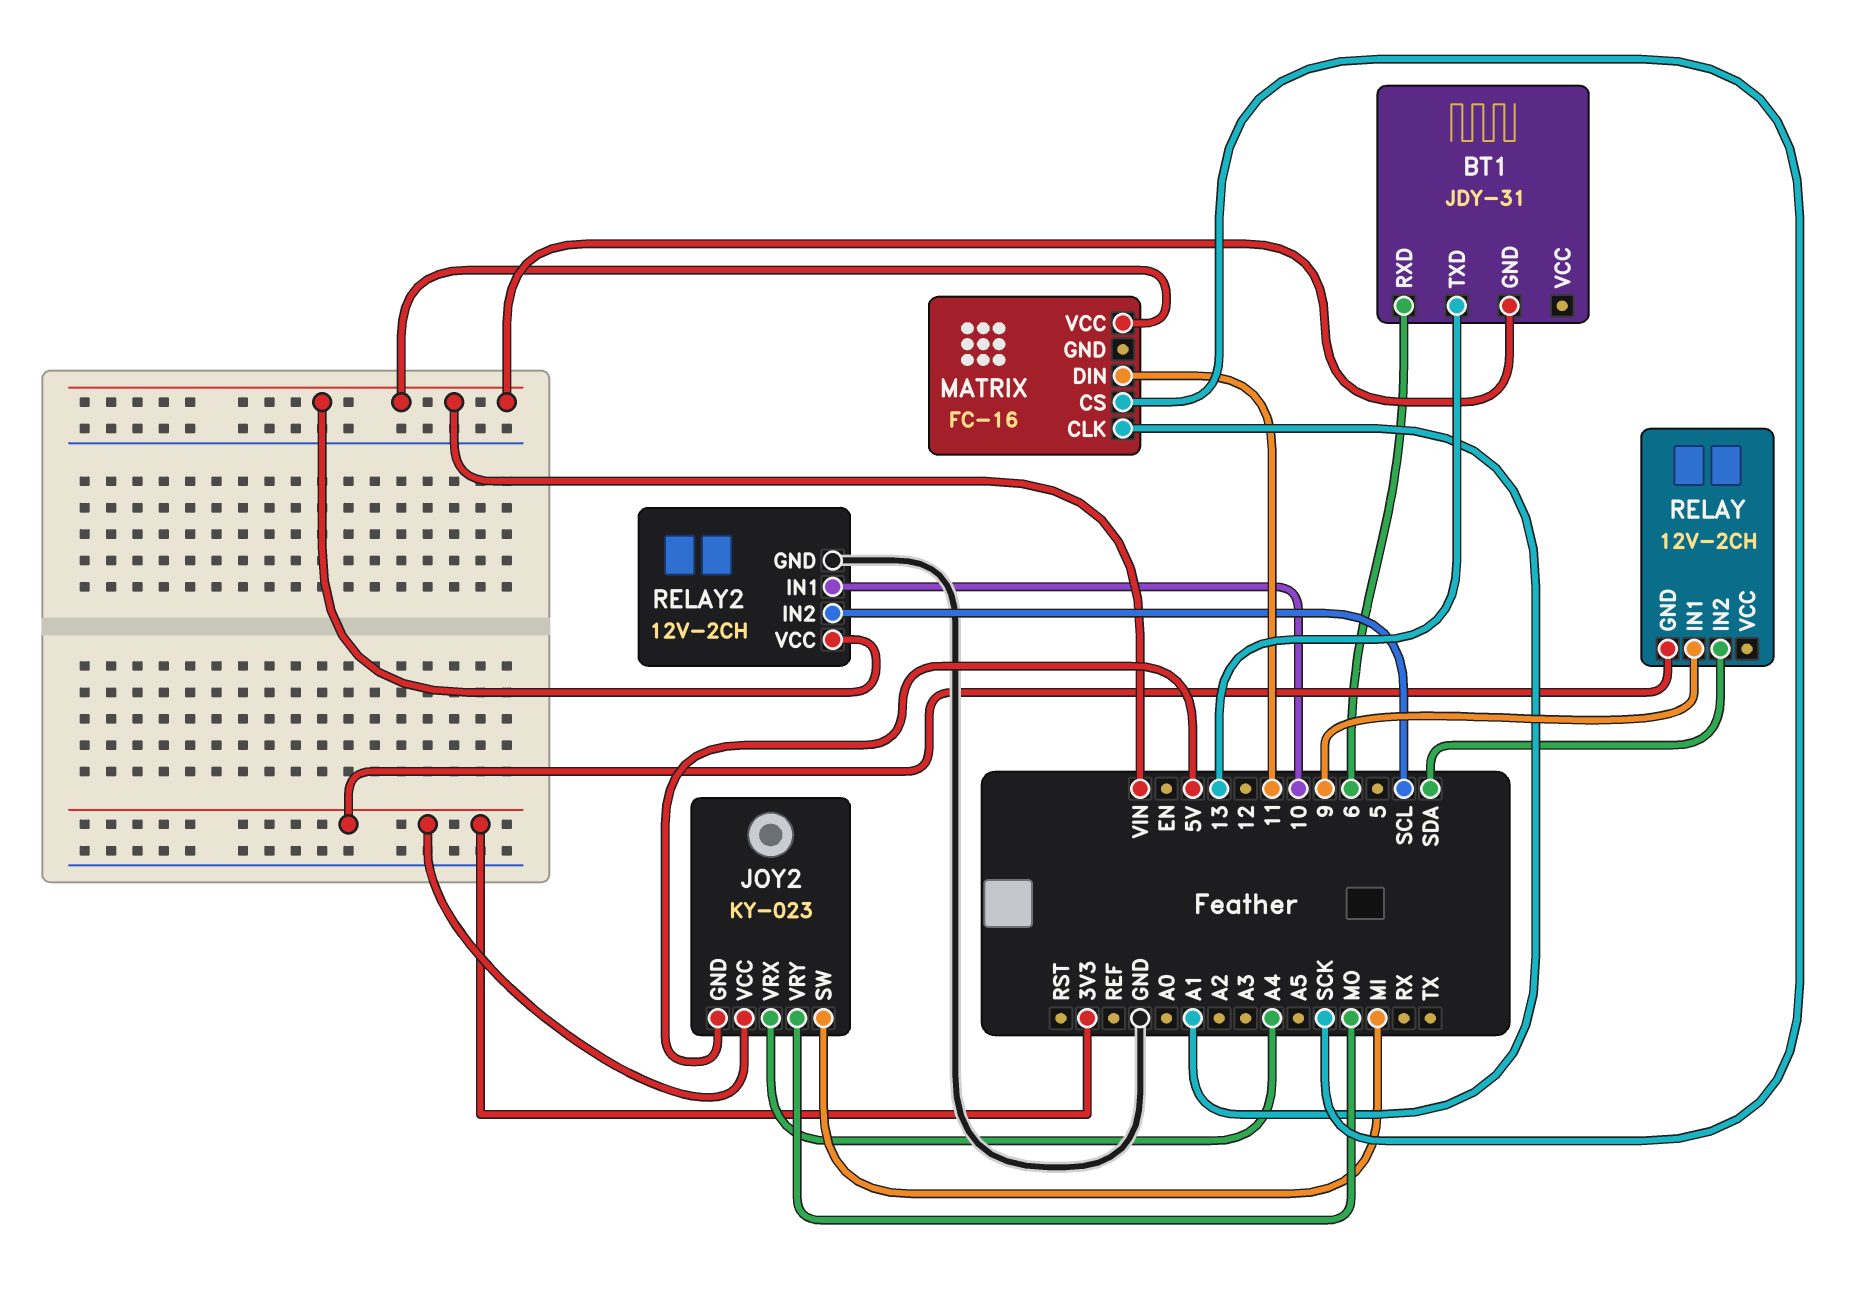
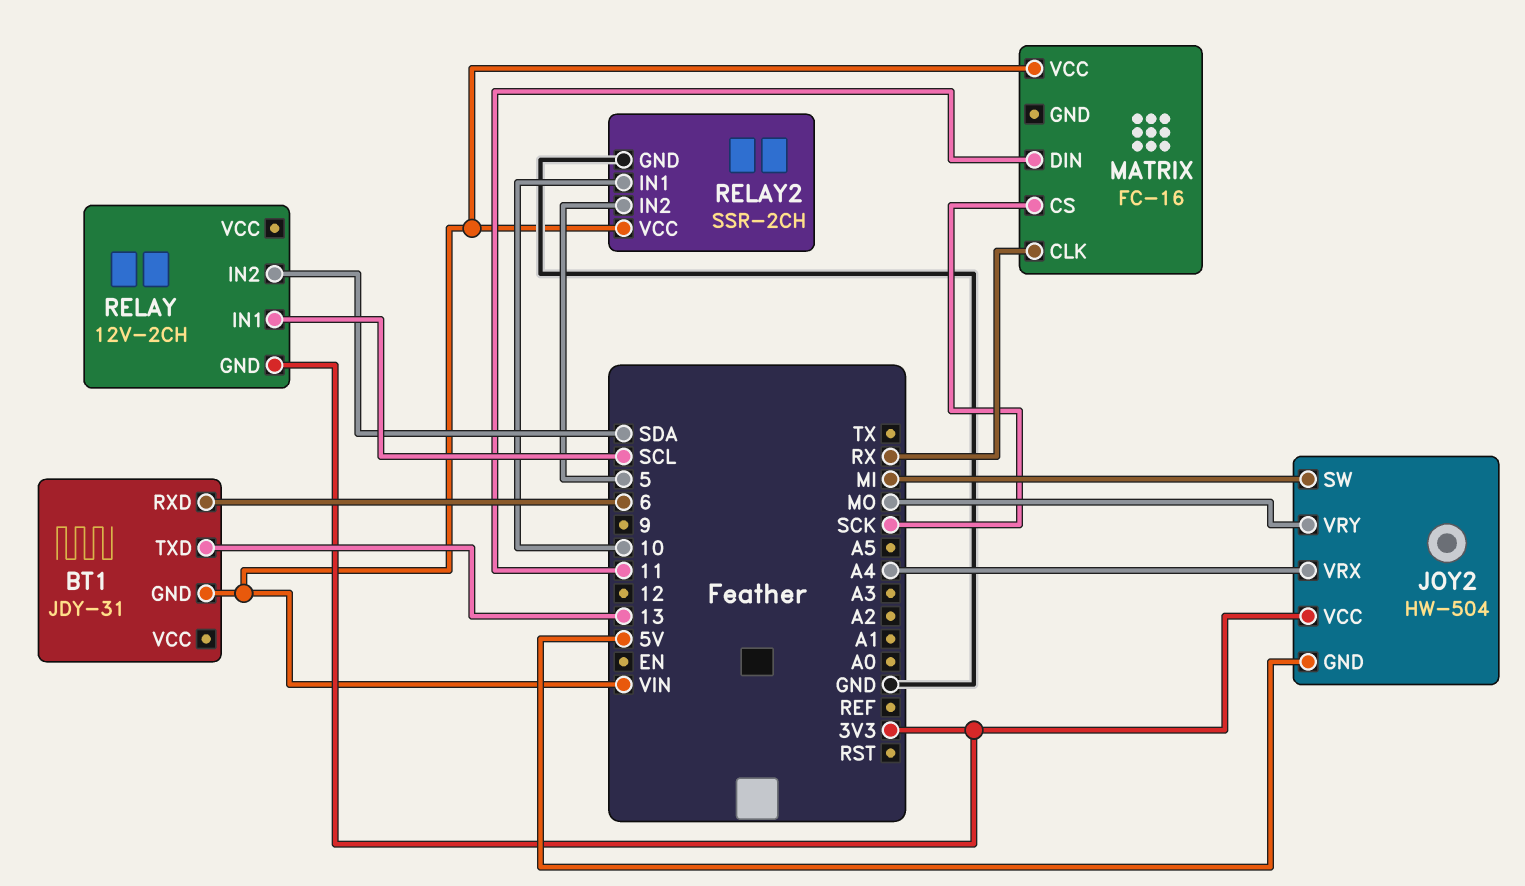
JOY2: KY-023 -> HW-504
MATRIX pin CLK: A1 -> RX
RELAY pin IN1: 9 -> SCL
RELAY2: 12V-2CH -> SSR-2CH
RELAY2 pin IN2: SCL -> 5

